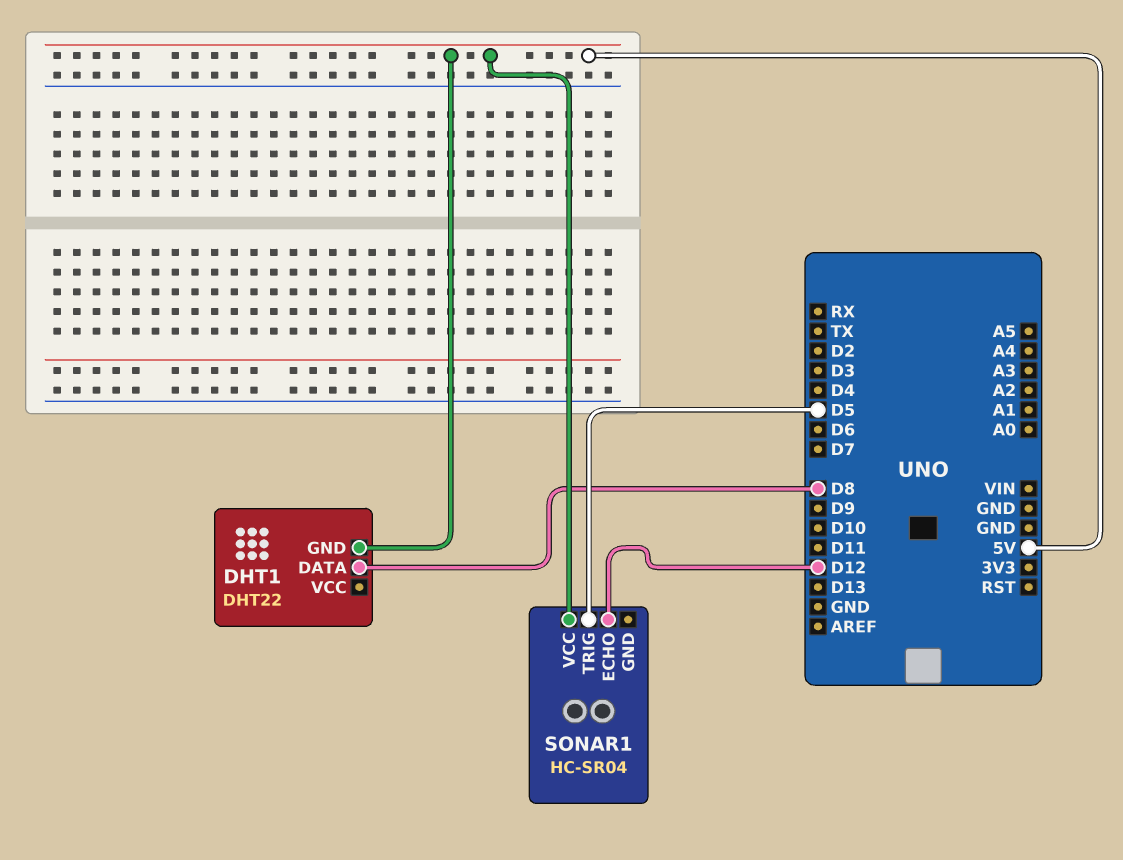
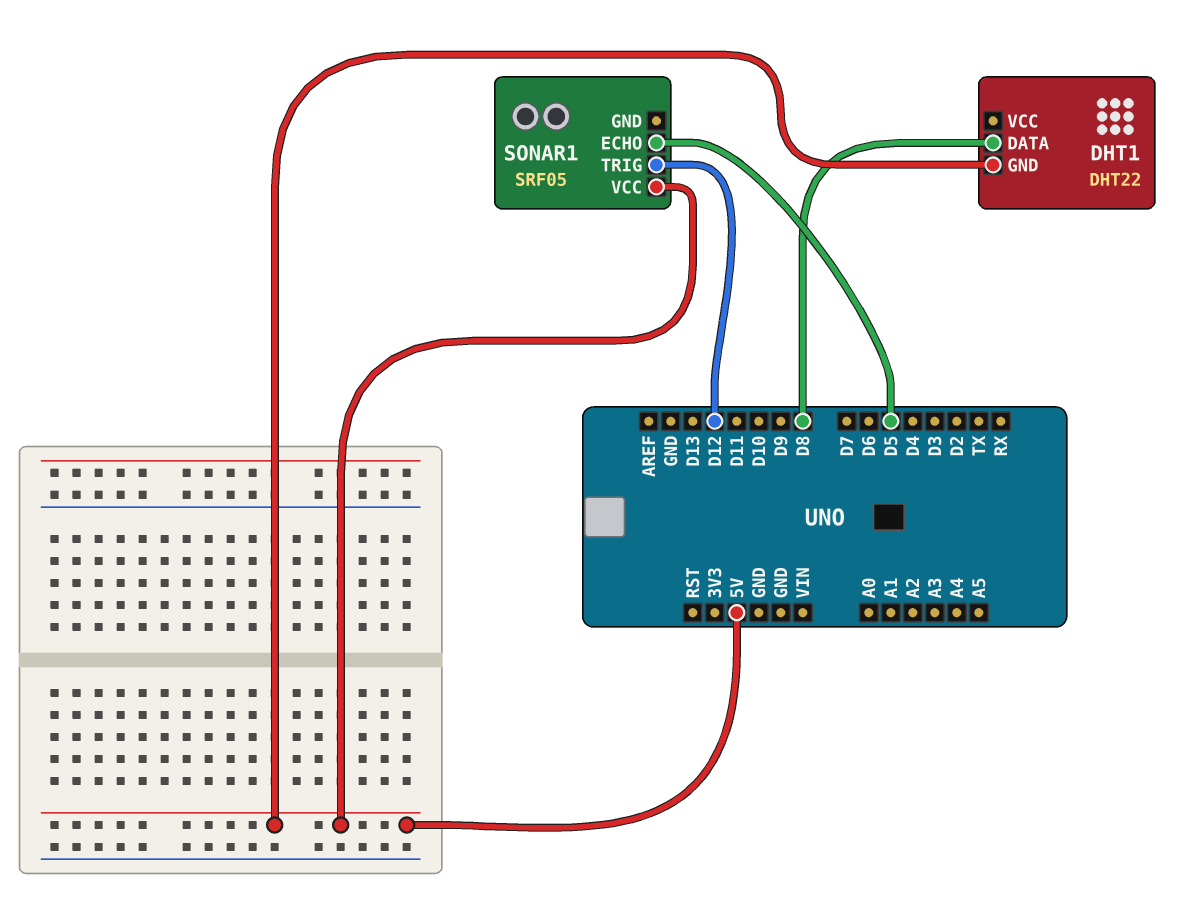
SONAR1: HC-SR04 -> SRF05
SONAR1 pin ECHO: D12 -> D5
SONAR1 pin TRIG: D5 -> D12

